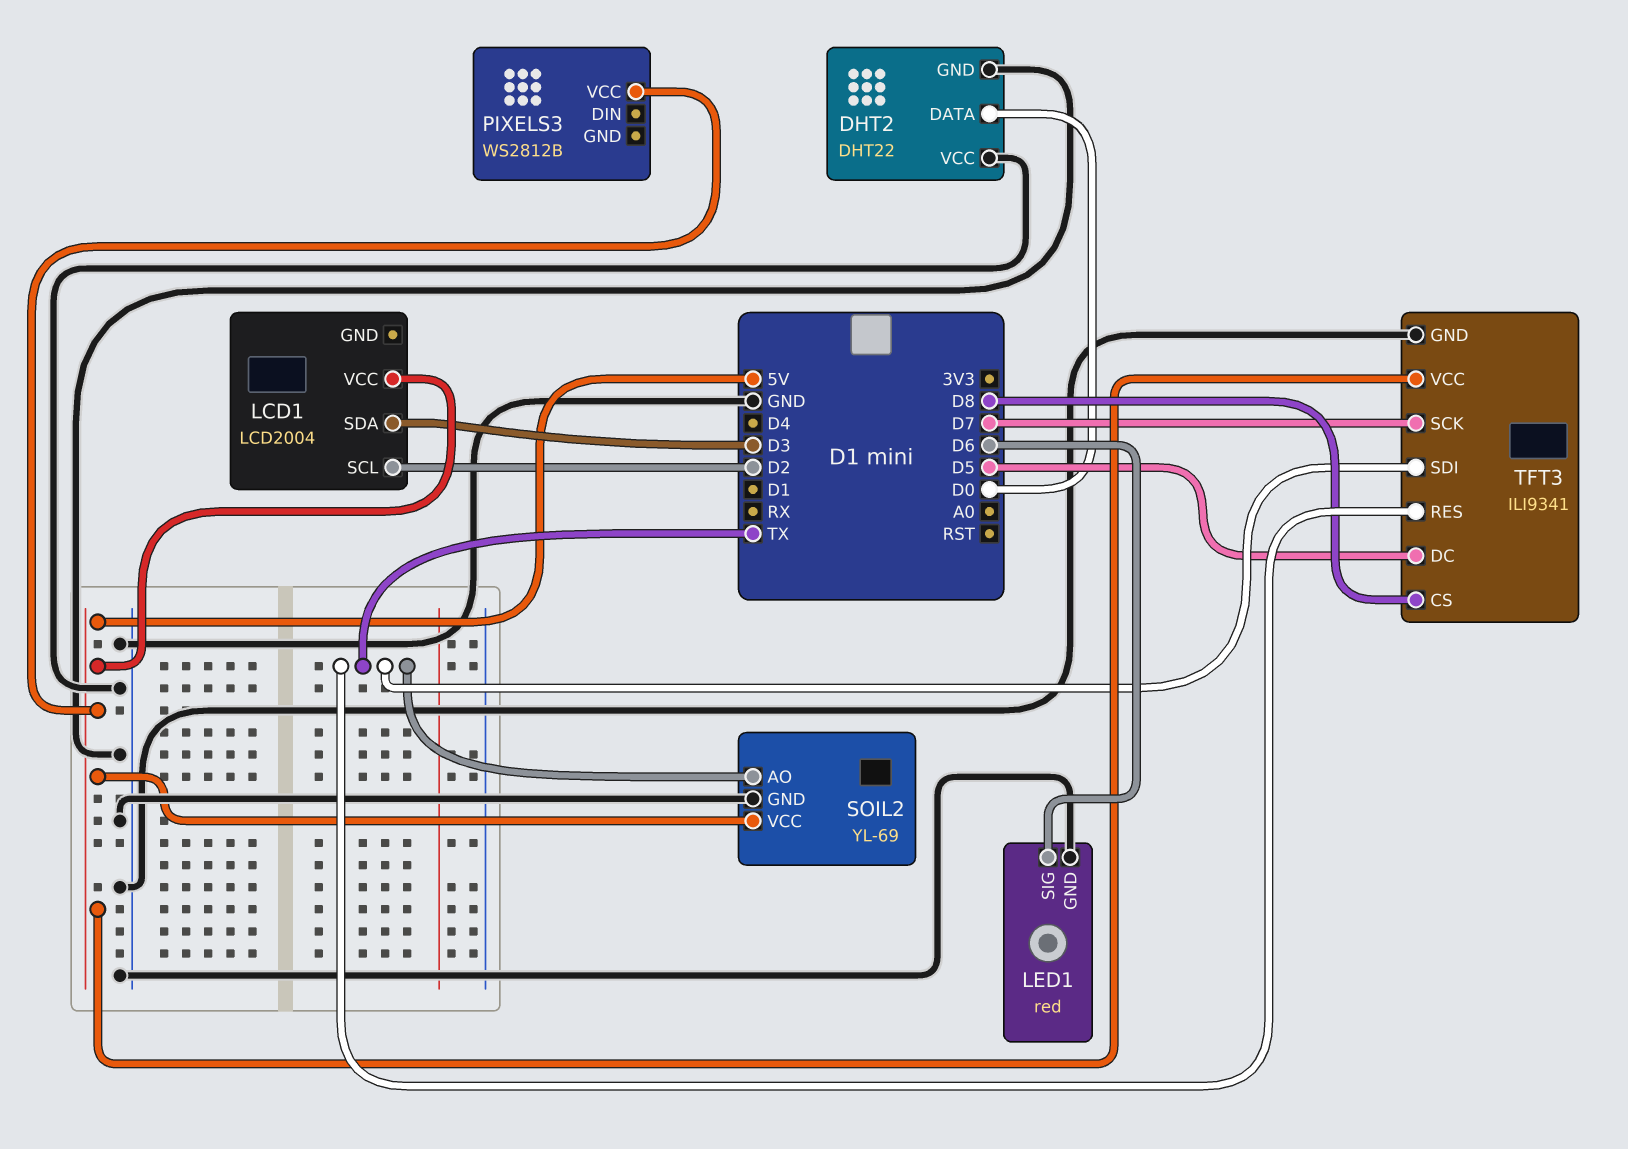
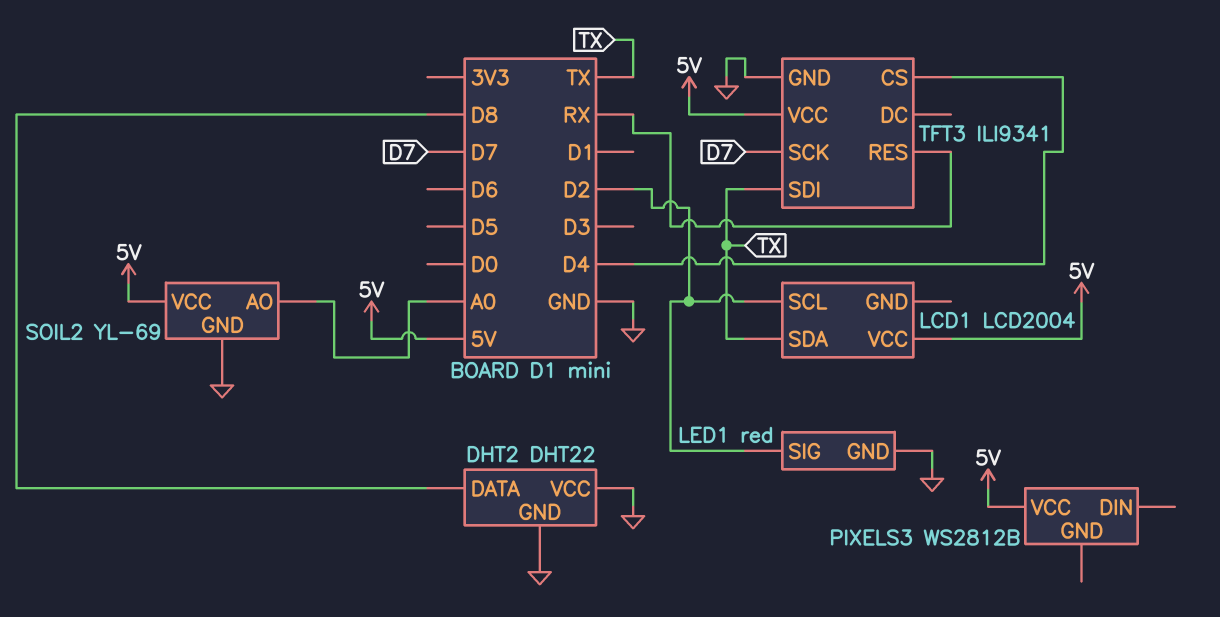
DHT2 pin DATA: D0 -> D8
LCD1 pin SDA: D3 -> TX
LED1 pin SIG: D6 -> D2
SOIL2 pin AO: TX -> A0
TFT3 pin CS: D8 -> D4
TFT3 pin DC: D5 -> none
TFT3 pin RES: TX -> RX

